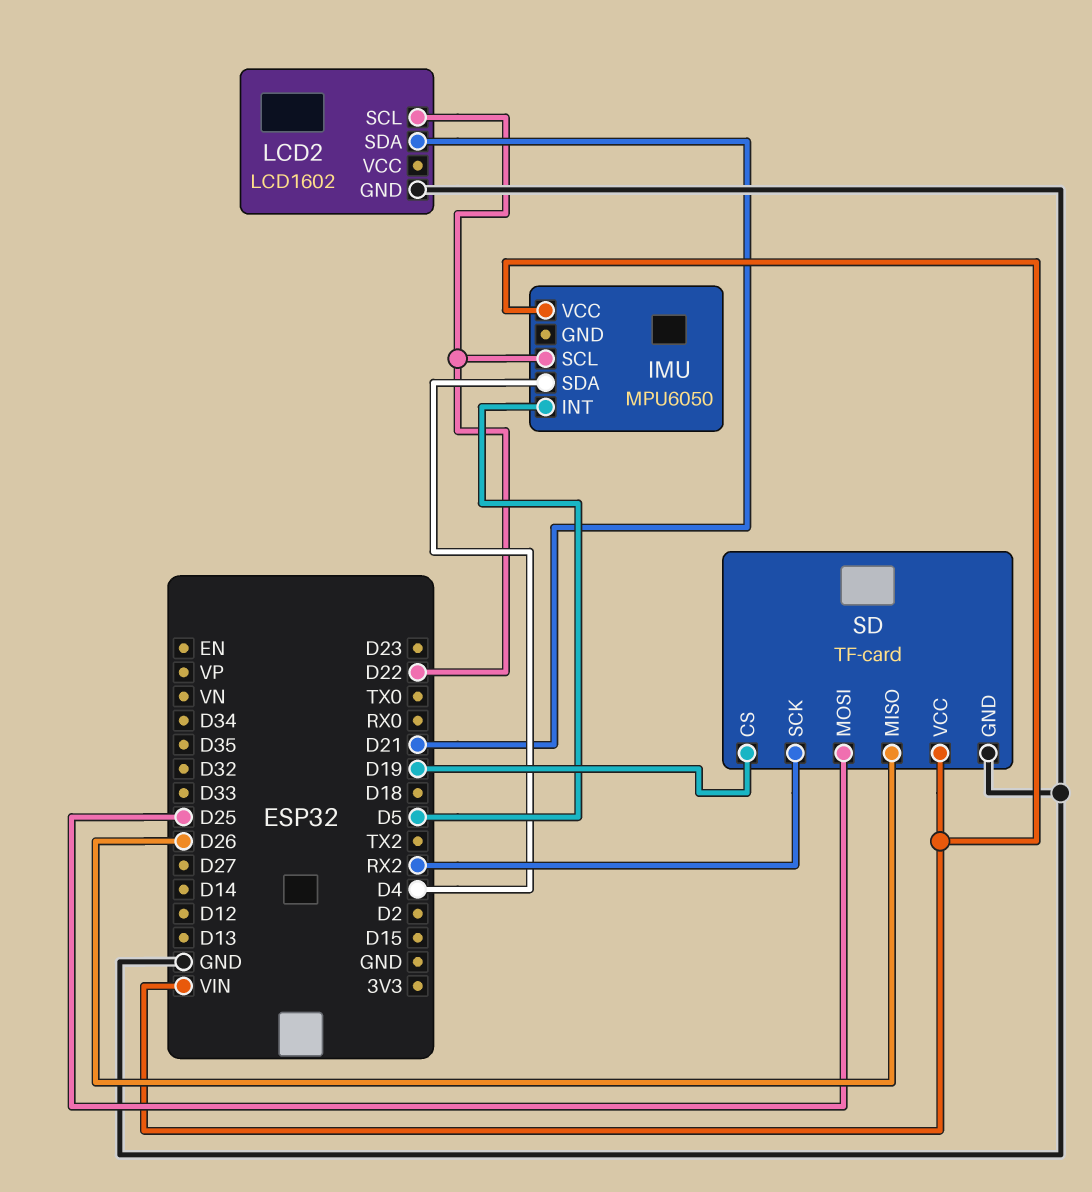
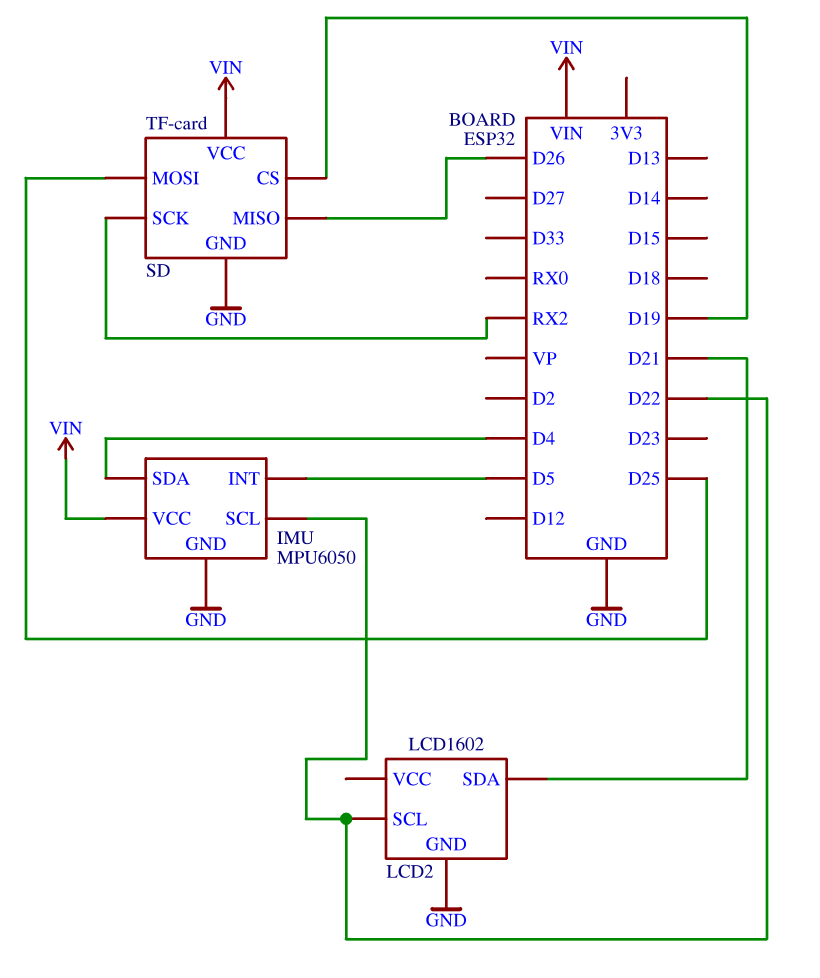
IMU pin GND: none -> GND

